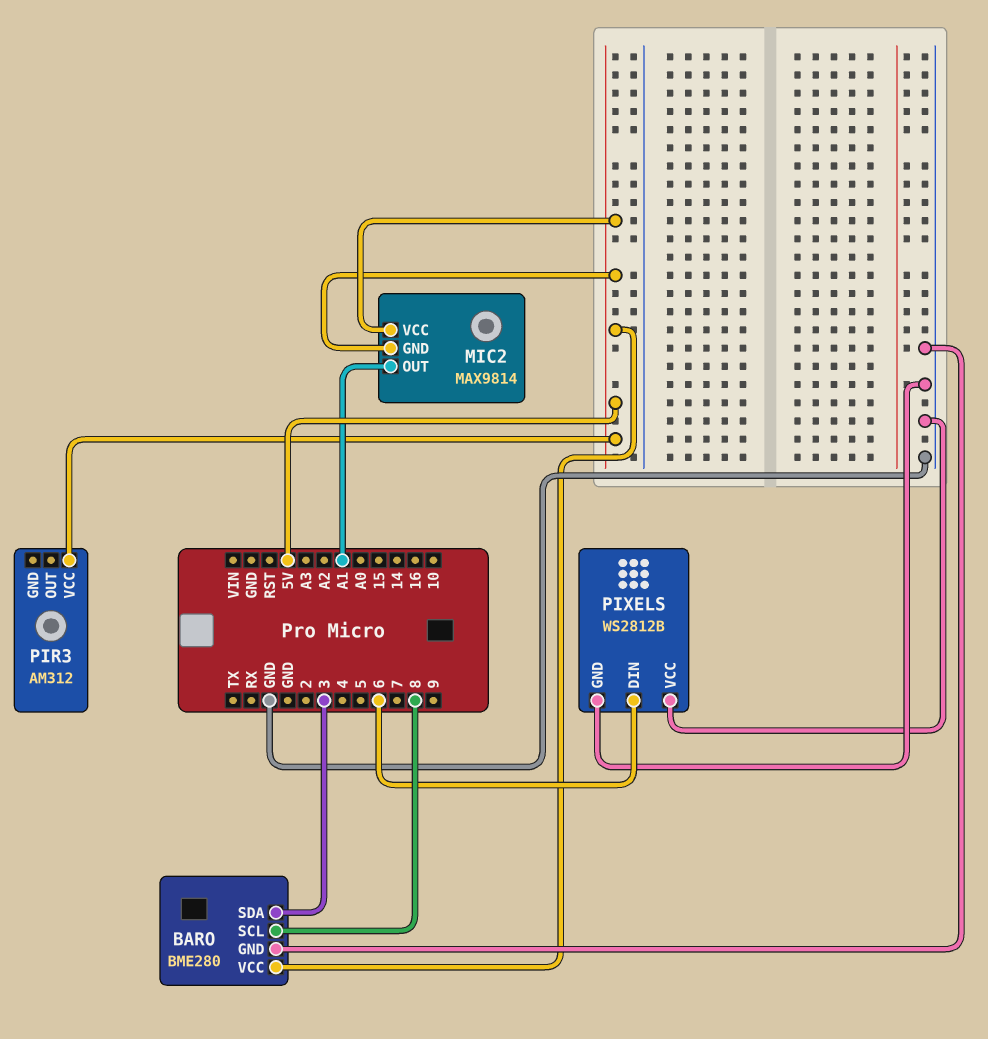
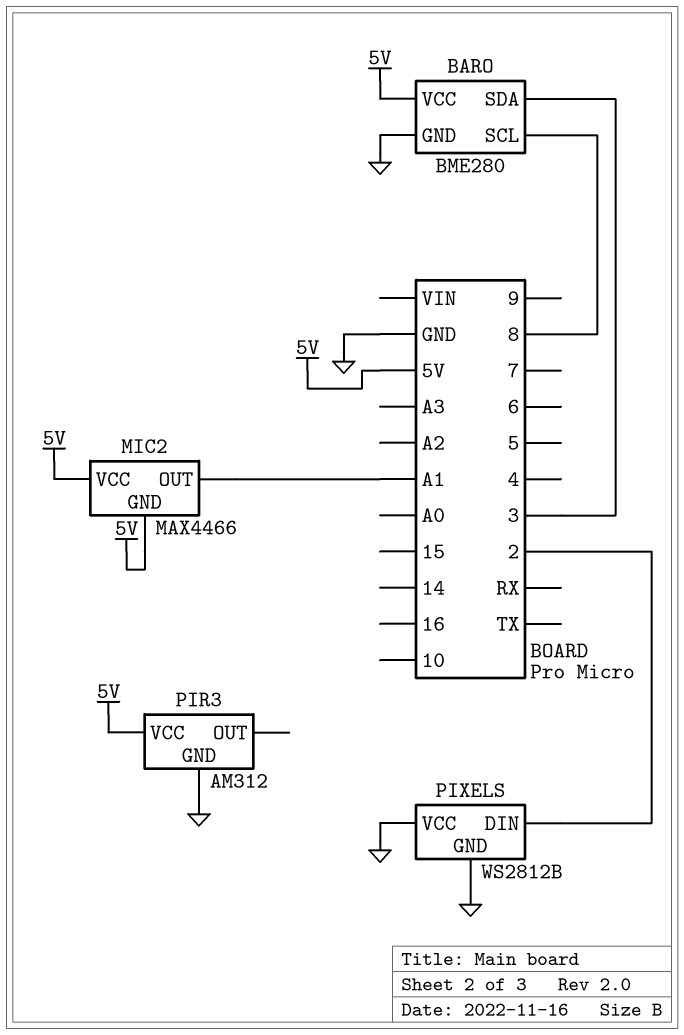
MIC2: MAX9814 -> MAX4466
PIR3 pin GND: none -> GND
PIXELS pin DIN: 6 -> 2

